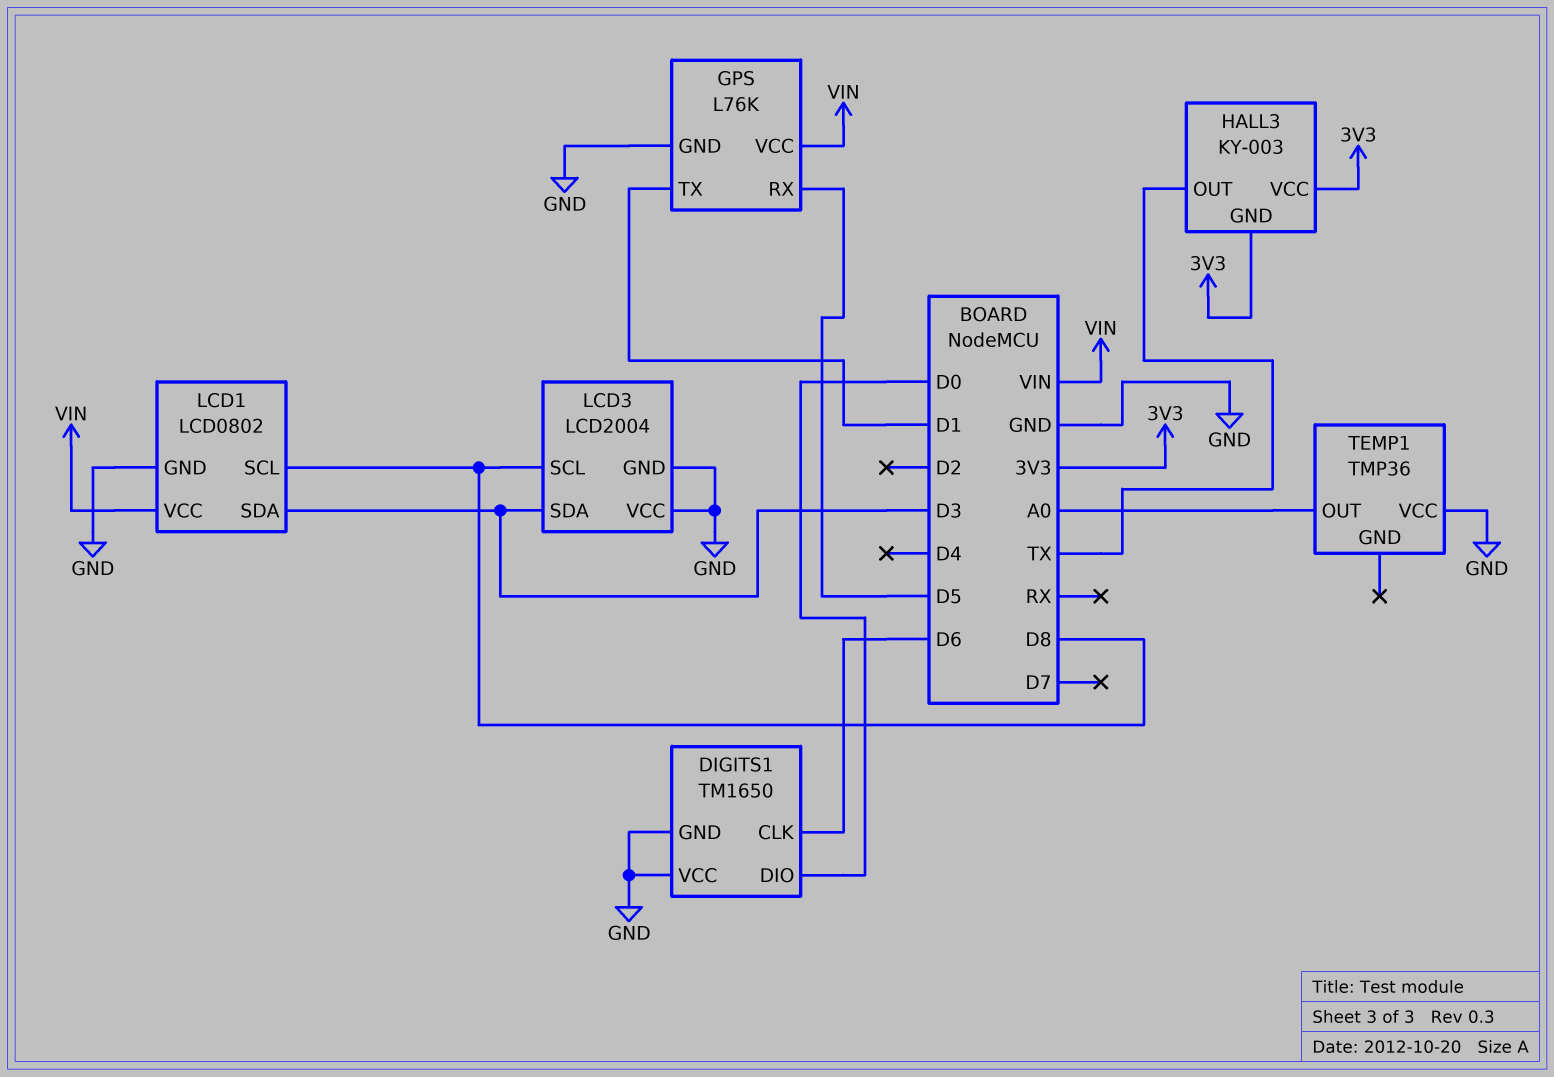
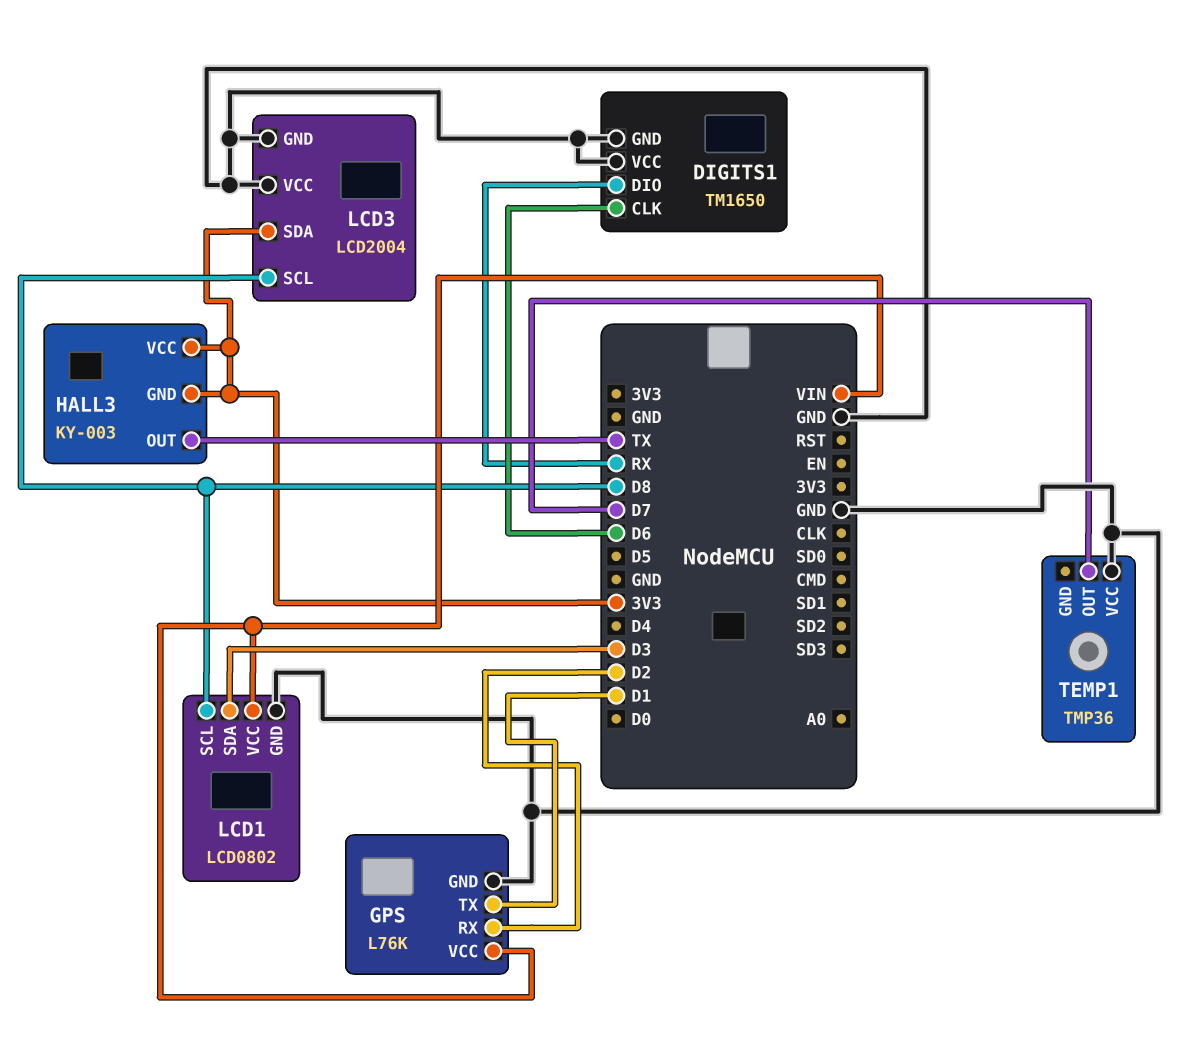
DIGITS1 pin DIO: D0 -> RX
GPS pin RX: D5 -> D2
LCD3 pin SDA: D3 -> 3V3
TEMP1 pin OUT: A0 -> D7

